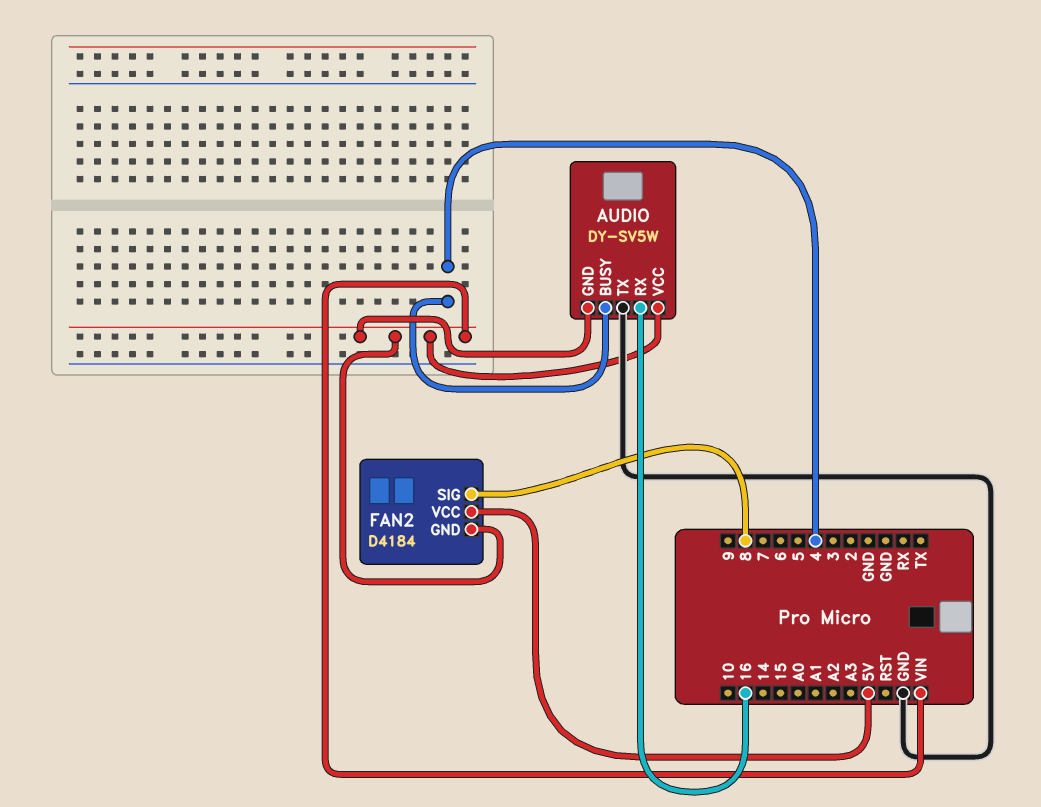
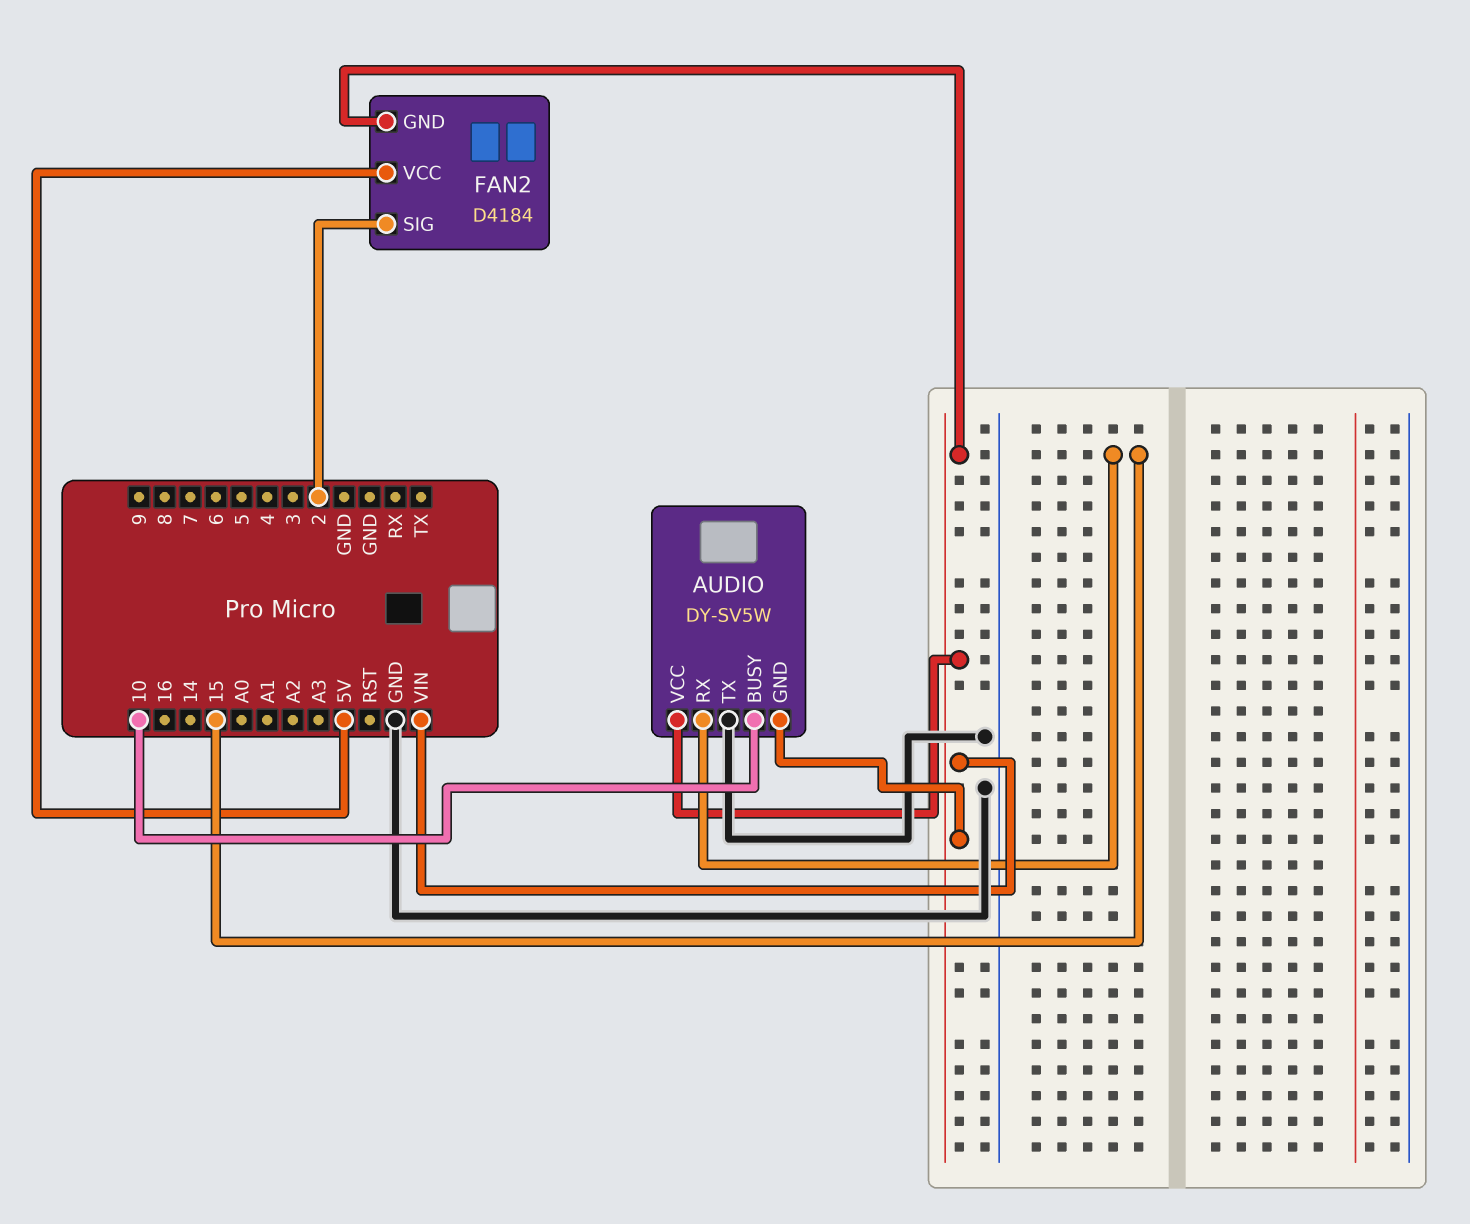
AUDIO pin BUSY: 4 -> 10
AUDIO pin RX: 16 -> 15
FAN2 pin SIG: 8 -> 2

